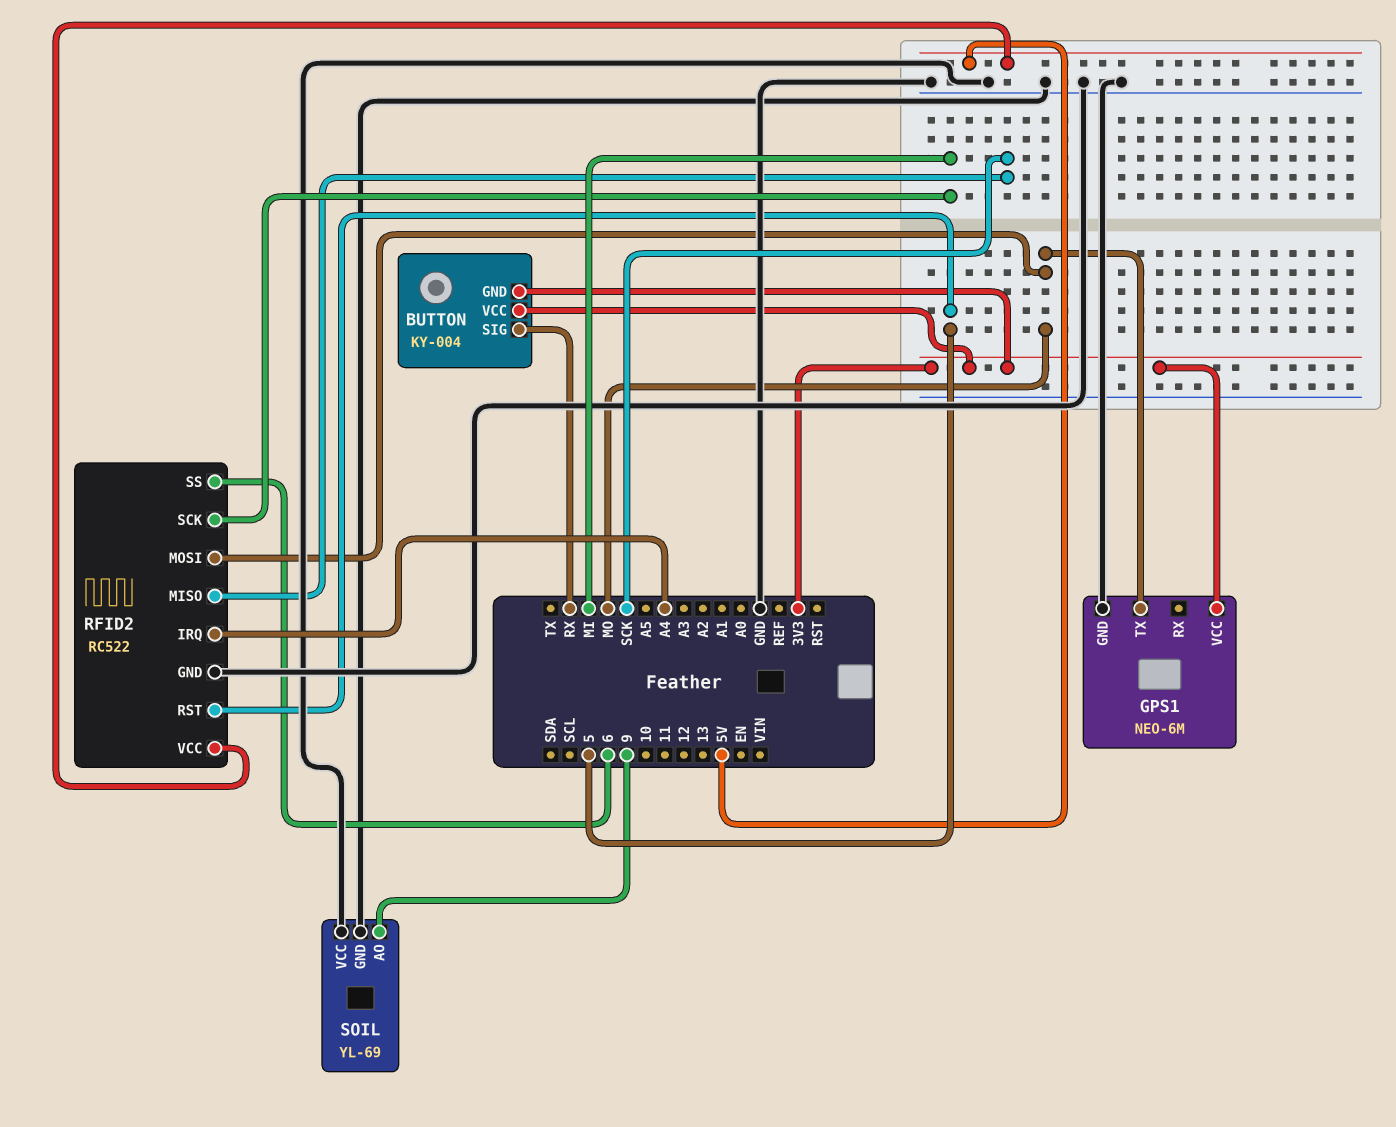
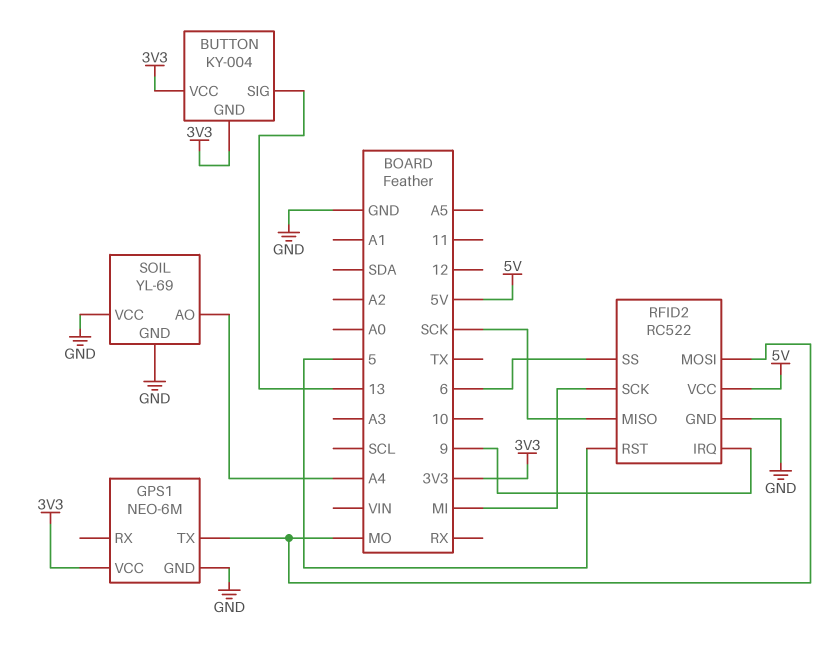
BUTTON pin SIG: RX -> 13
RFID2 pin IRQ: A4 -> 9
SOIL pin AO: 9 -> A4

